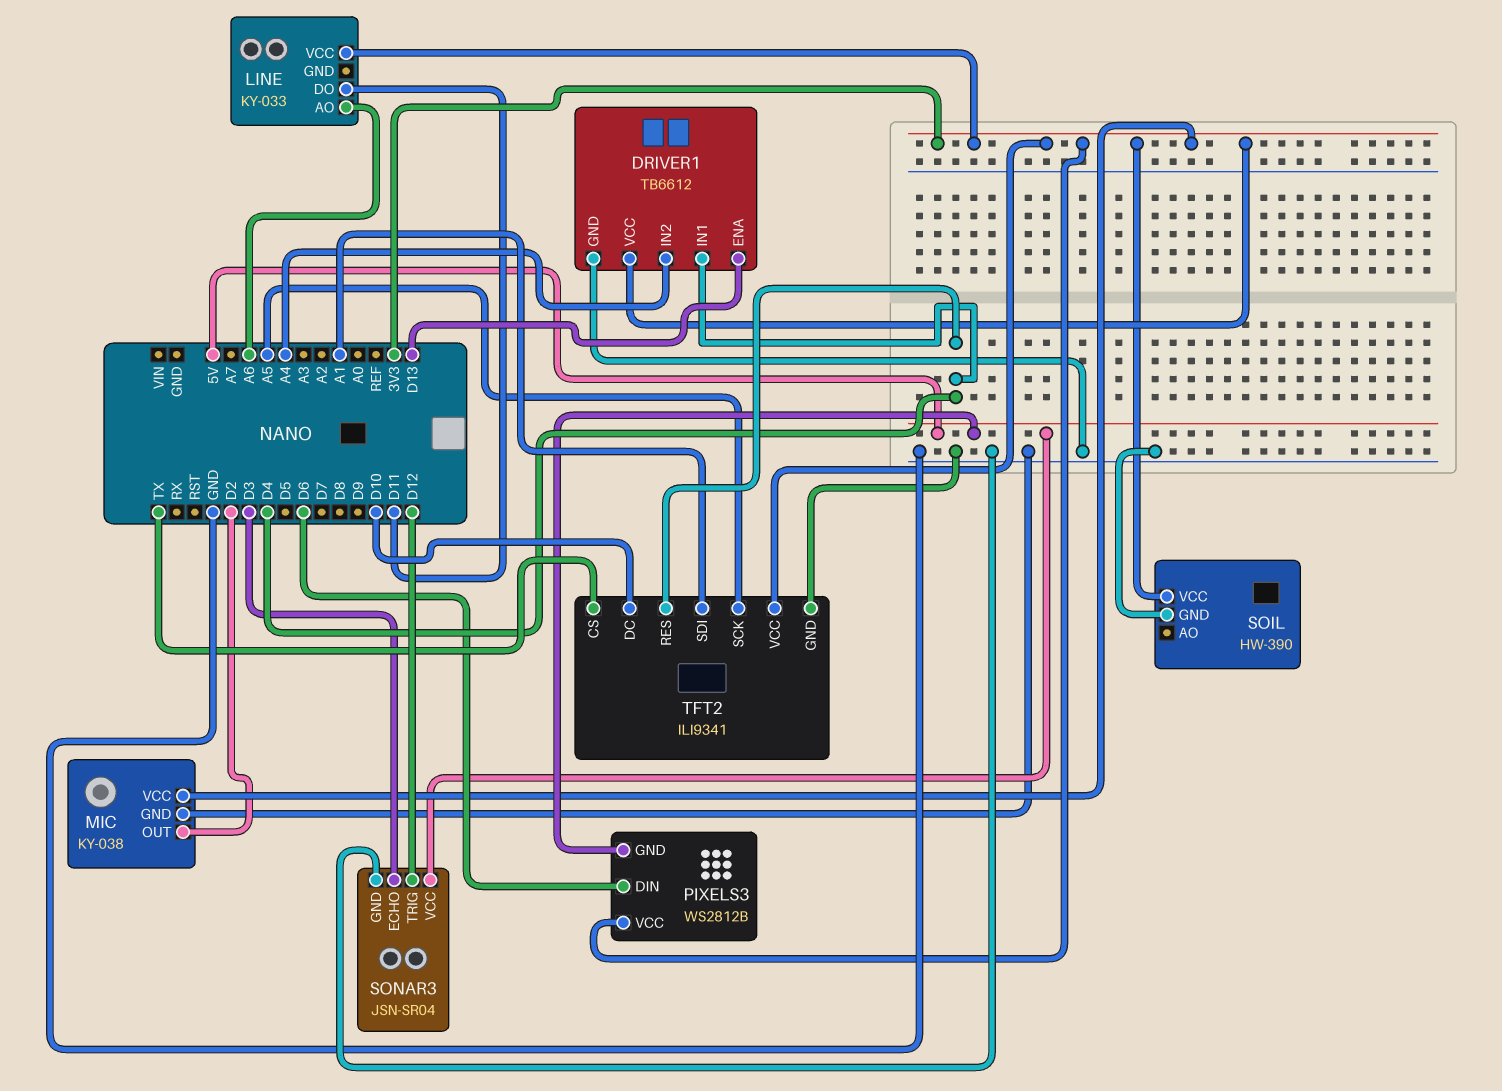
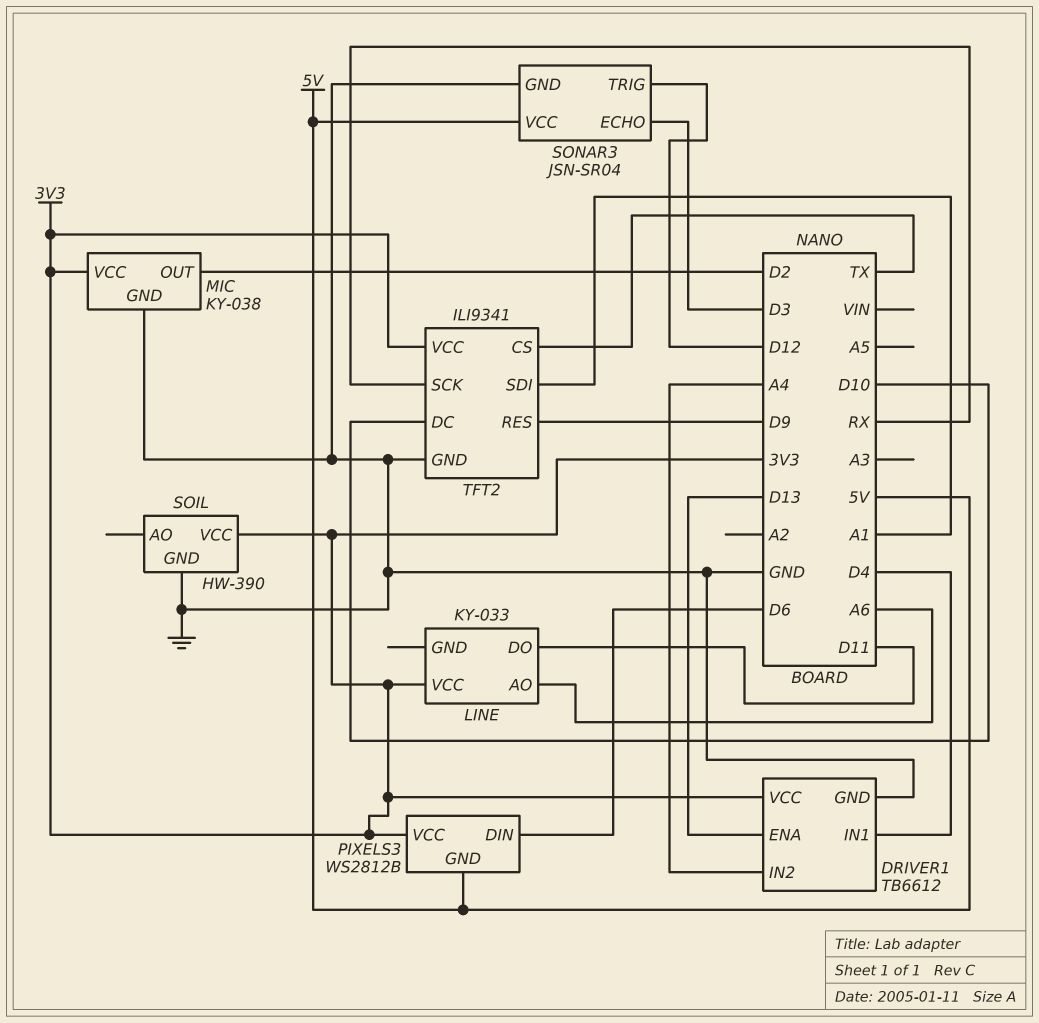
TFT2 pin RES: D4 -> D9
TFT2 pin SCK: A5 -> RX

